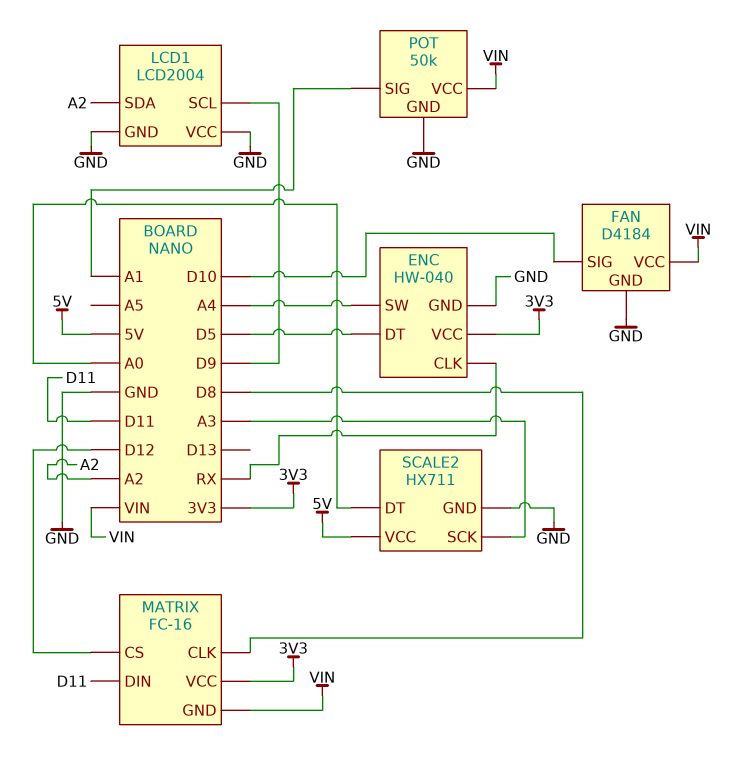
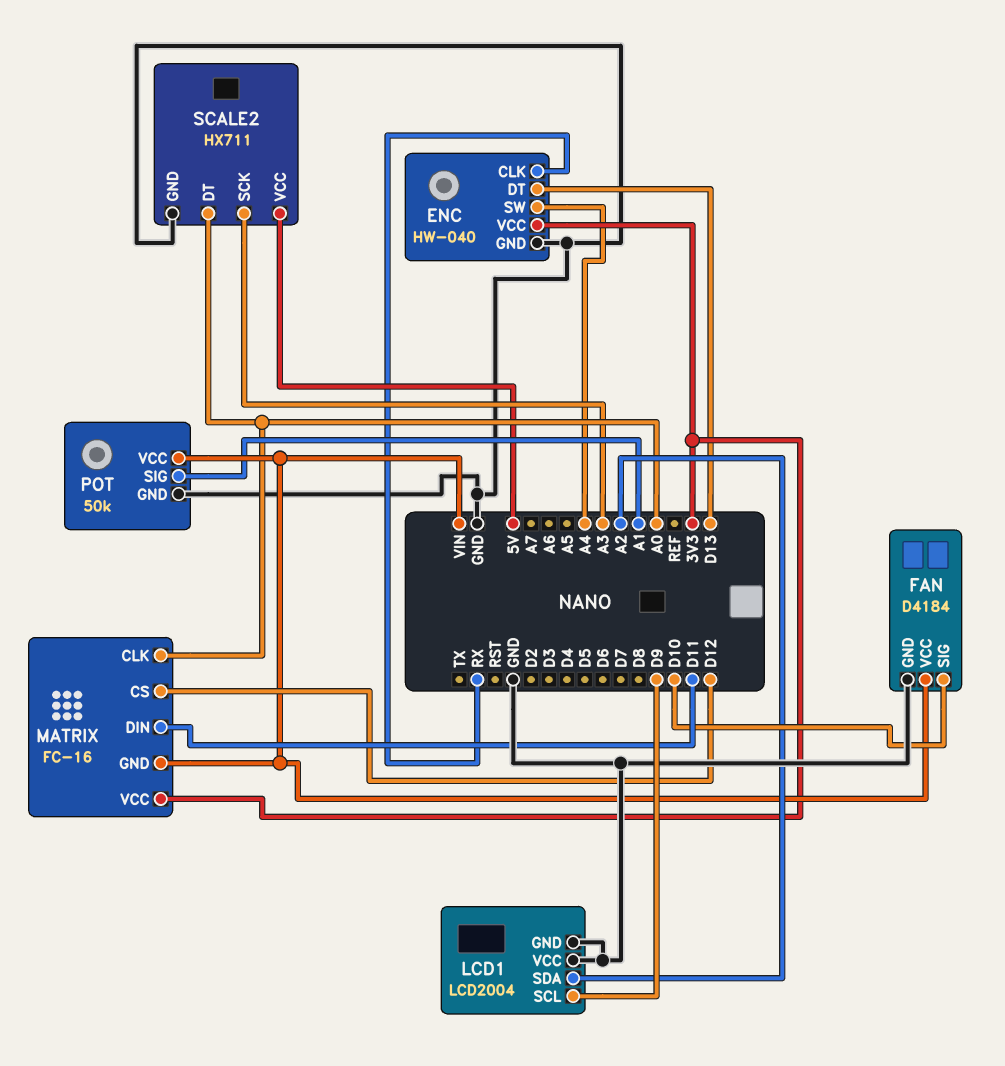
ENC pin DT: D5 -> D13
MATRIX pin CLK: D8 -> A0

